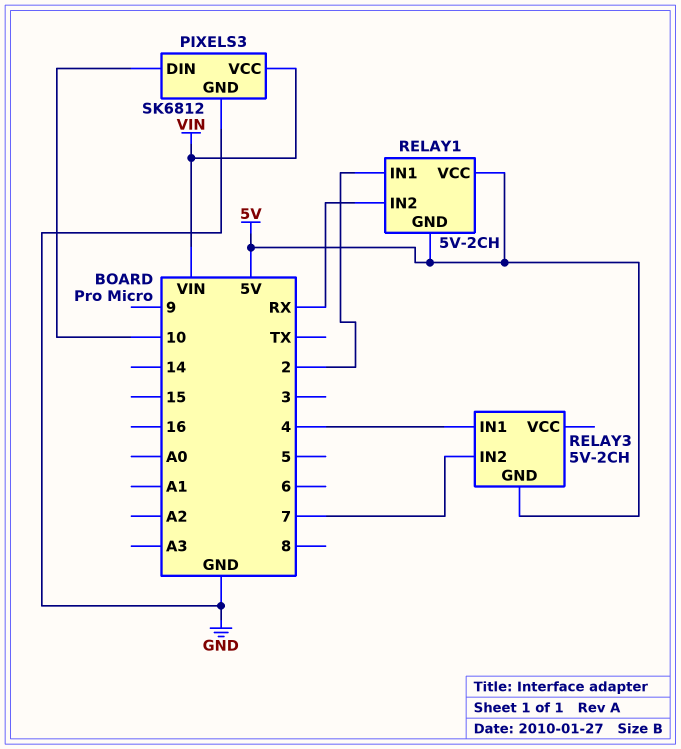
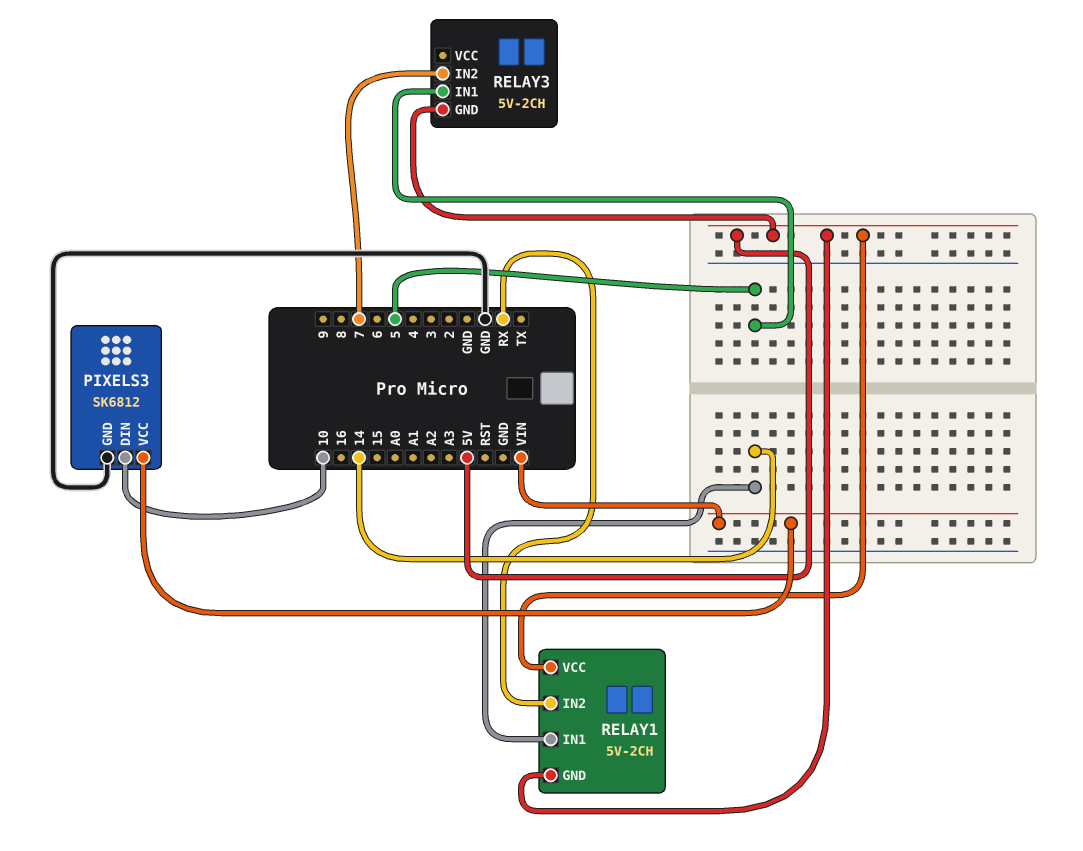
RELAY1 pin IN1: 2 -> 14
RELAY3 pin IN1: 4 -> 5

